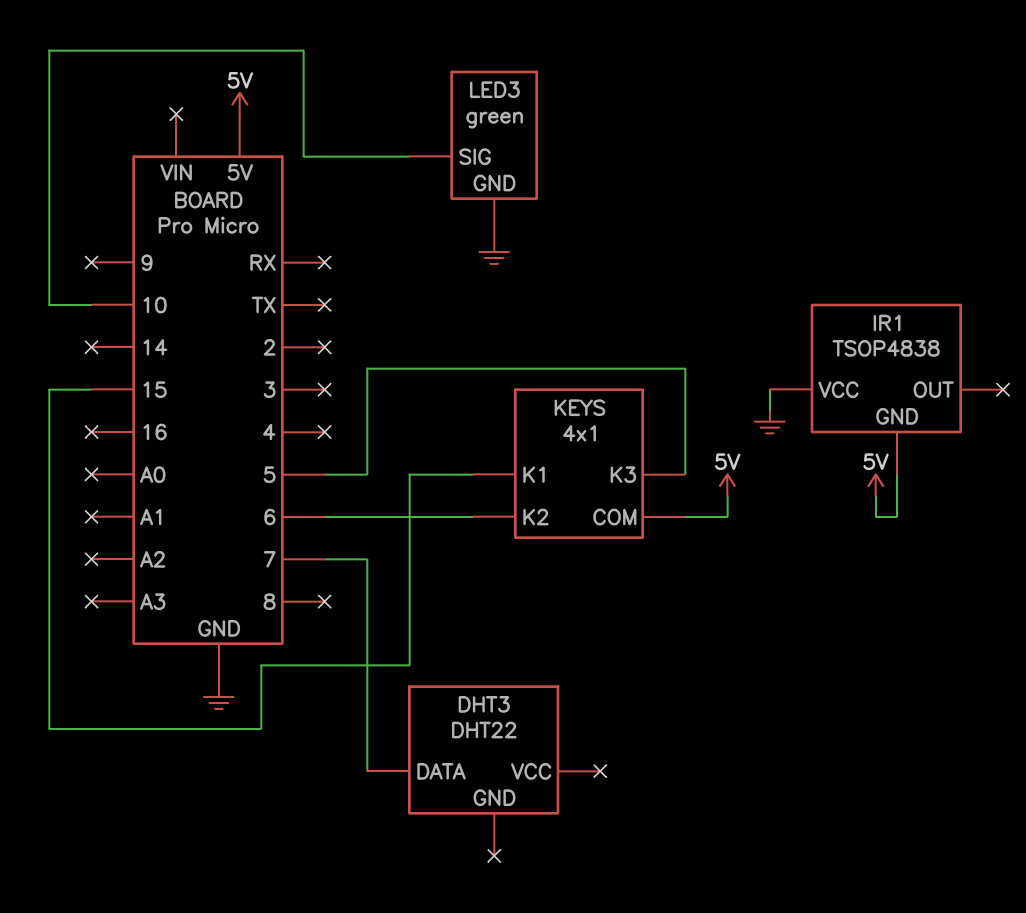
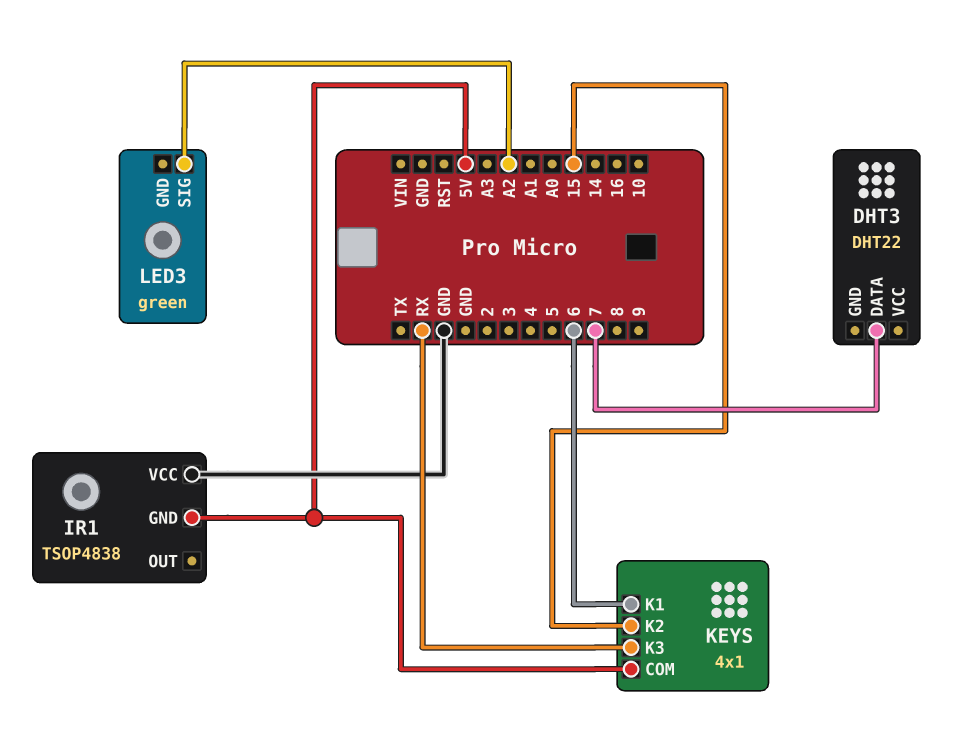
KEYS pin K1: 15 -> 6
KEYS pin K2: 6 -> 15
KEYS pin K3: 5 -> RX
LED3 pin GND: GND -> none
LED3 pin SIG: 10 -> A2

